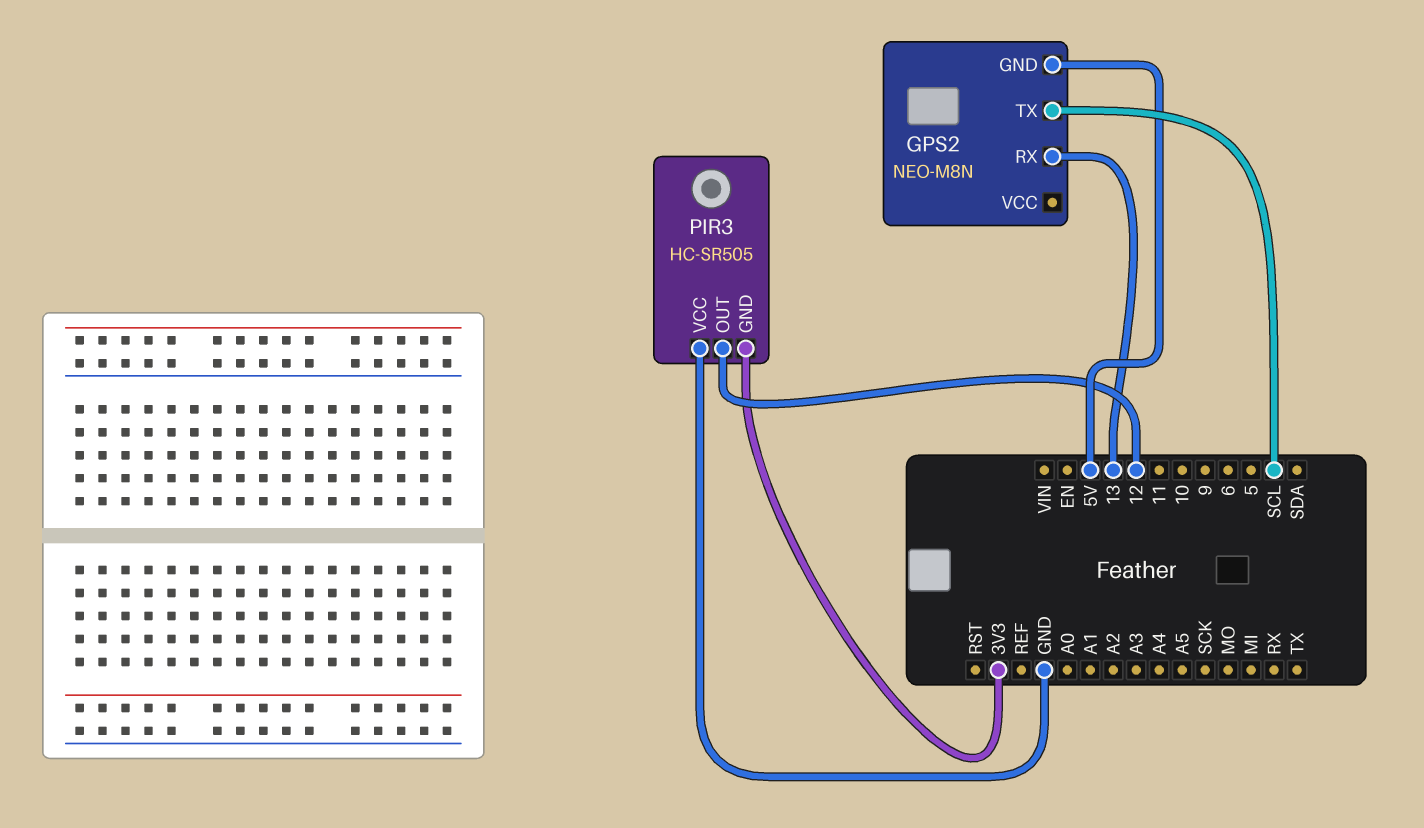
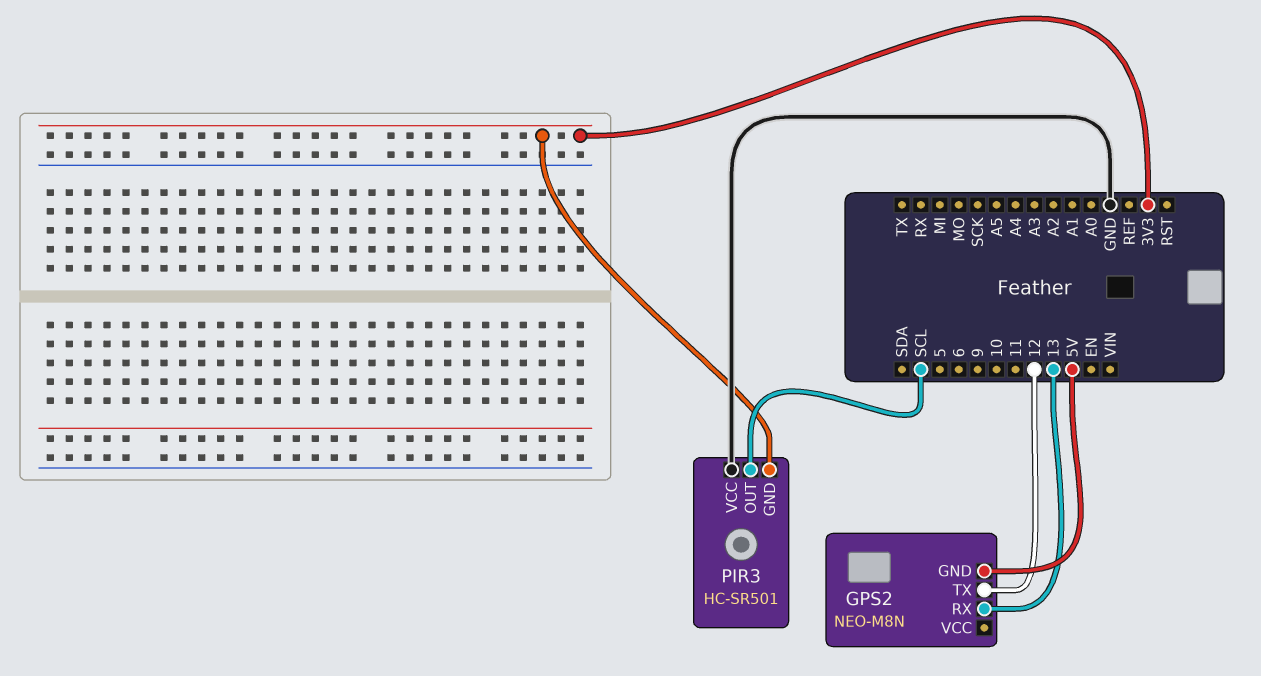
GPS2 pin TX: SCL -> 12
PIR3: HC-SR505 -> HC-SR501
PIR3 pin OUT: 12 -> SCL

